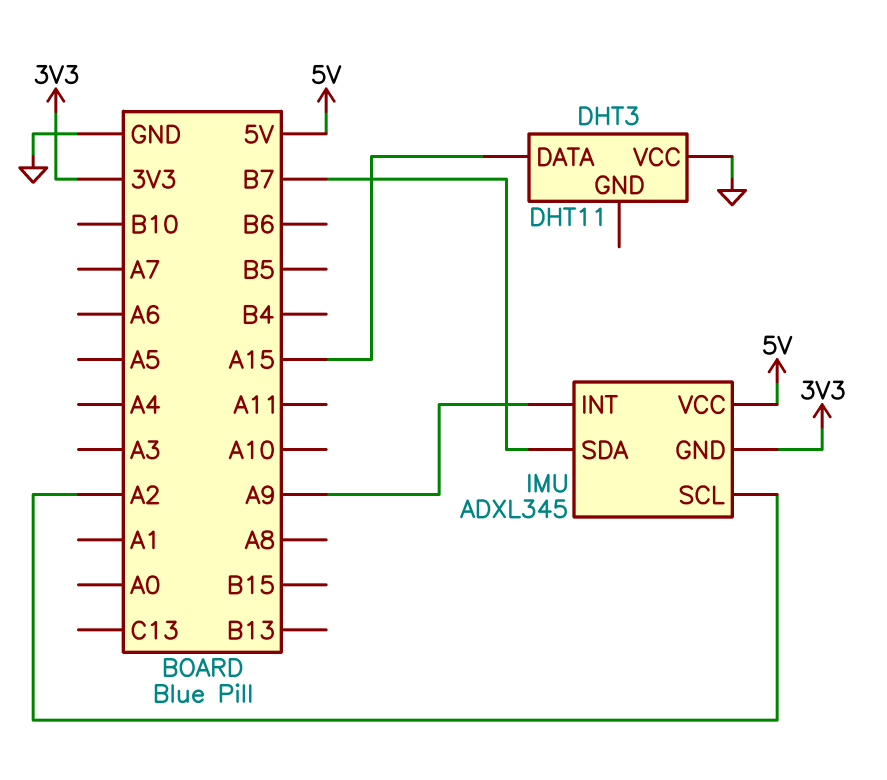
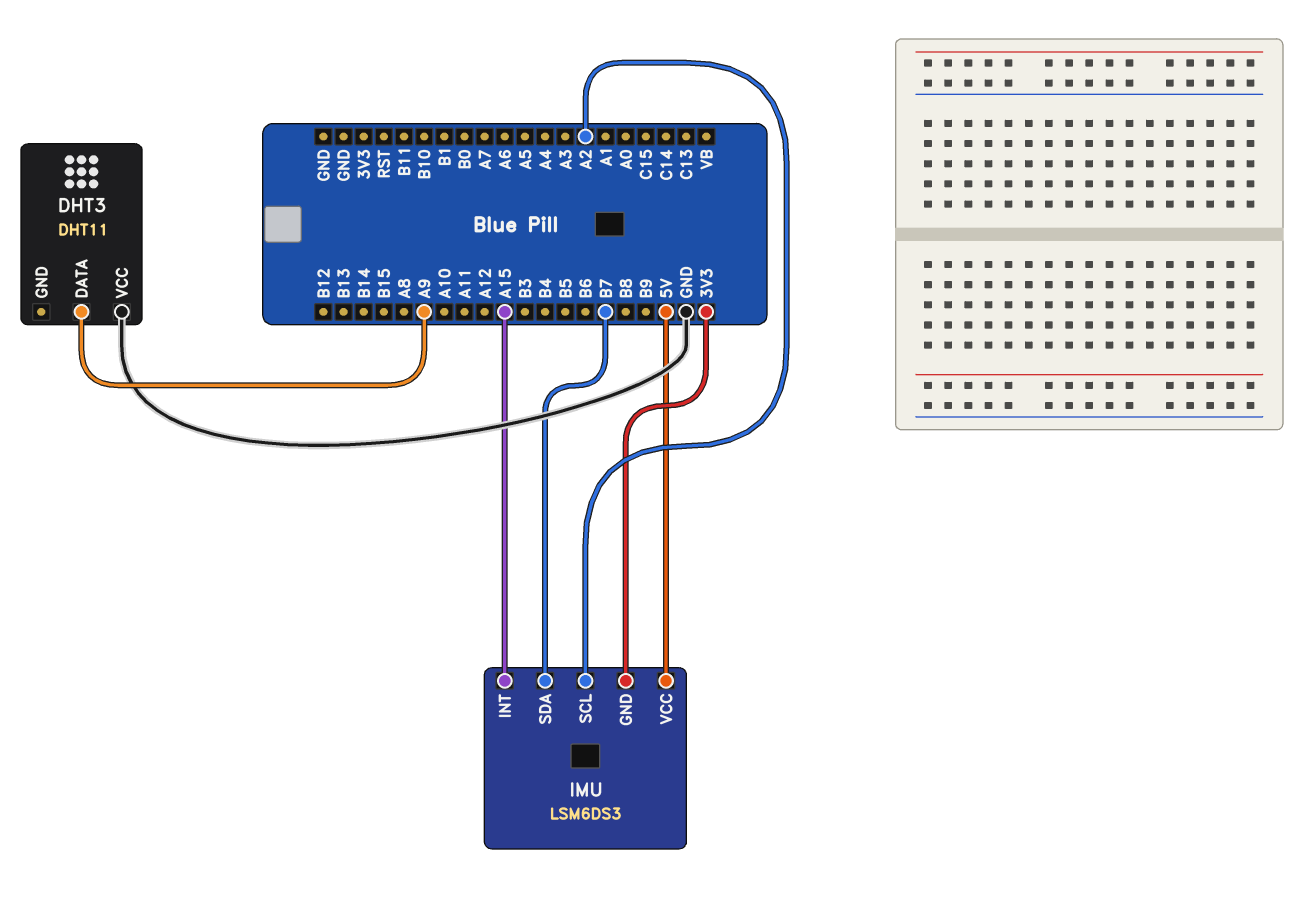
DHT3 pin DATA: A15 -> A9
IMU: ADXL345 -> LSM6DS3
IMU pin INT: A9 -> A15

